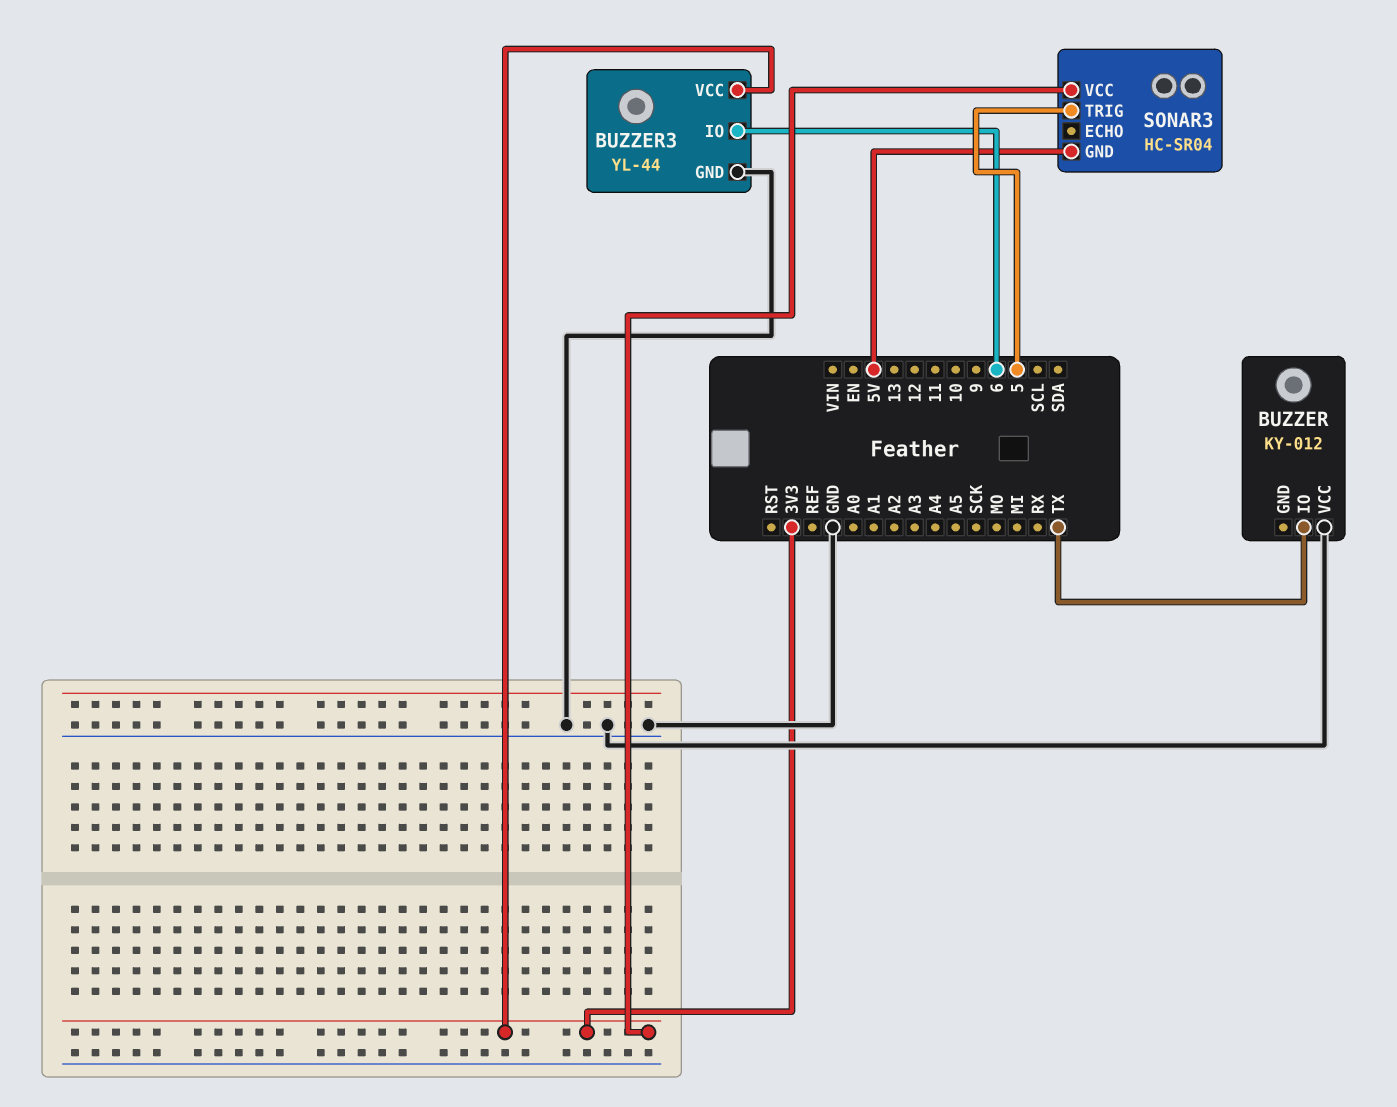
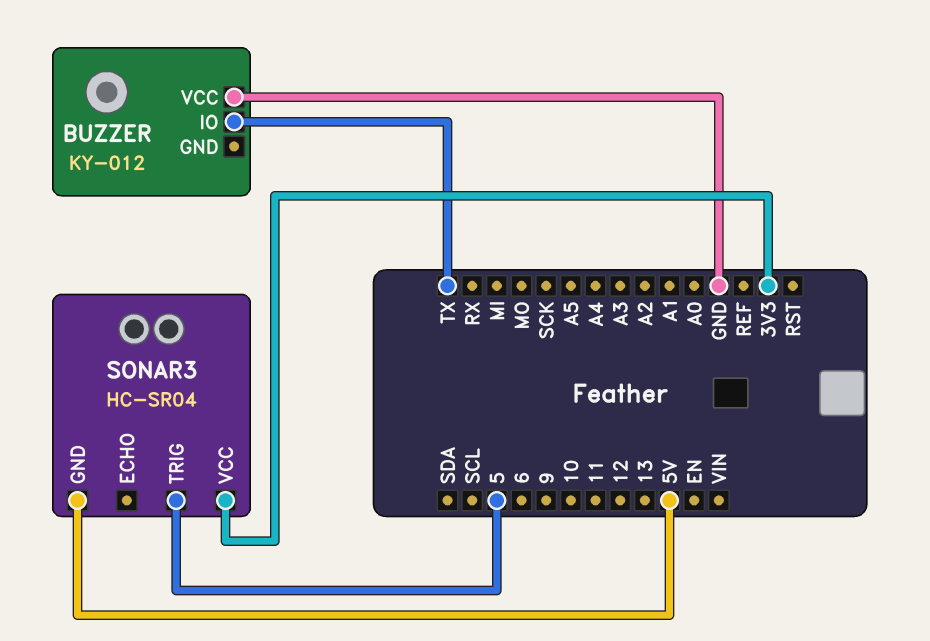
BUZZER3: YL-44 -> none
BUZZER3 pin GND: GND -> none
BUZZER3 pin IO: 6 -> none
BUZZER3 pin VCC: 3V3 -> none

